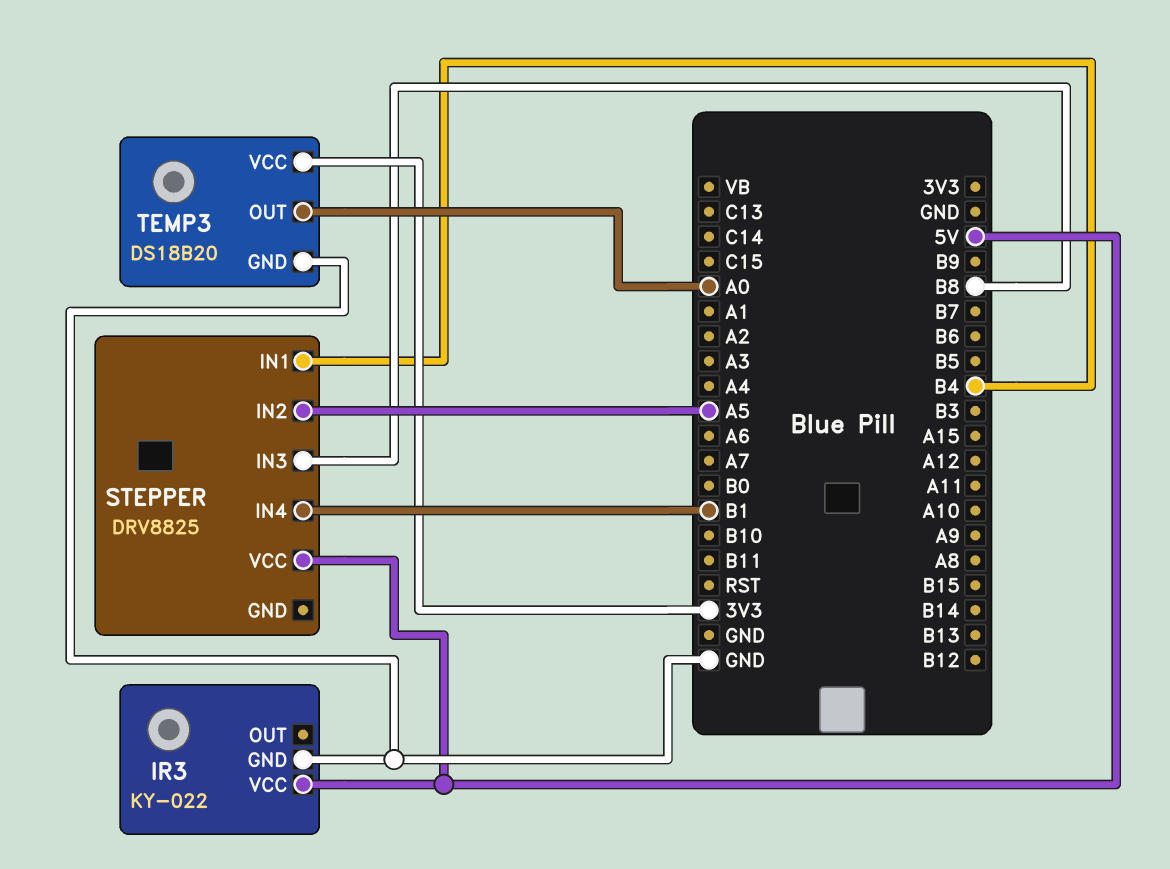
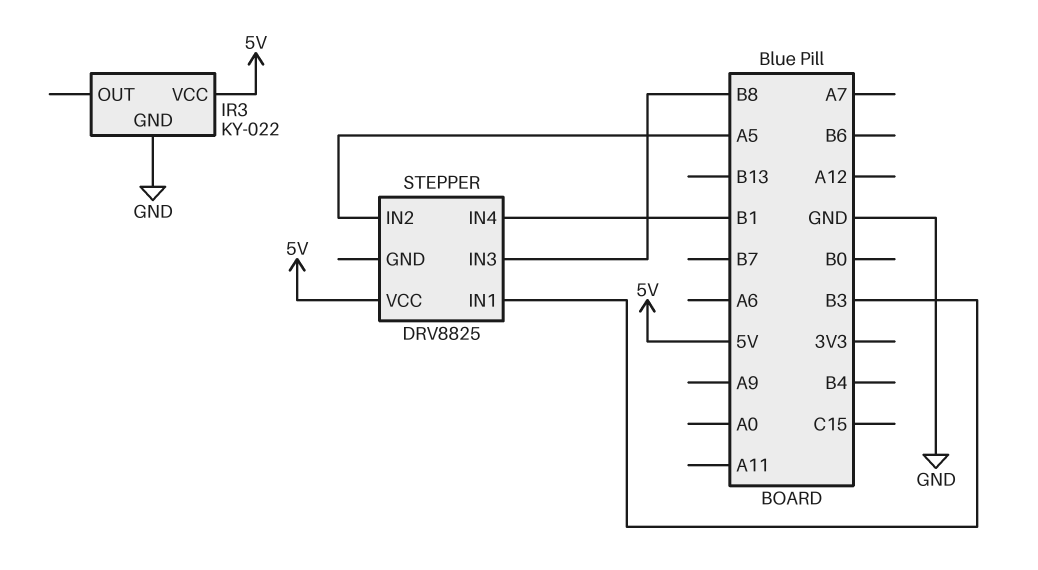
STEPPER pin IN1: B4 -> B3
TEMP3: DS18B20 -> none
TEMP3 pin GND: GND -> none
TEMP3 pin OUT: A0 -> none
TEMP3 pin VCC: 3V3 -> none

